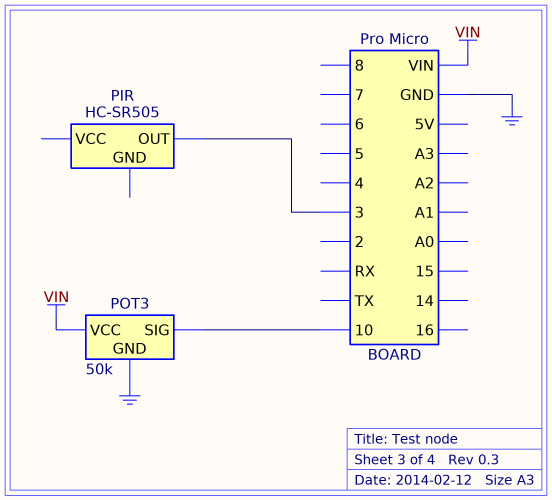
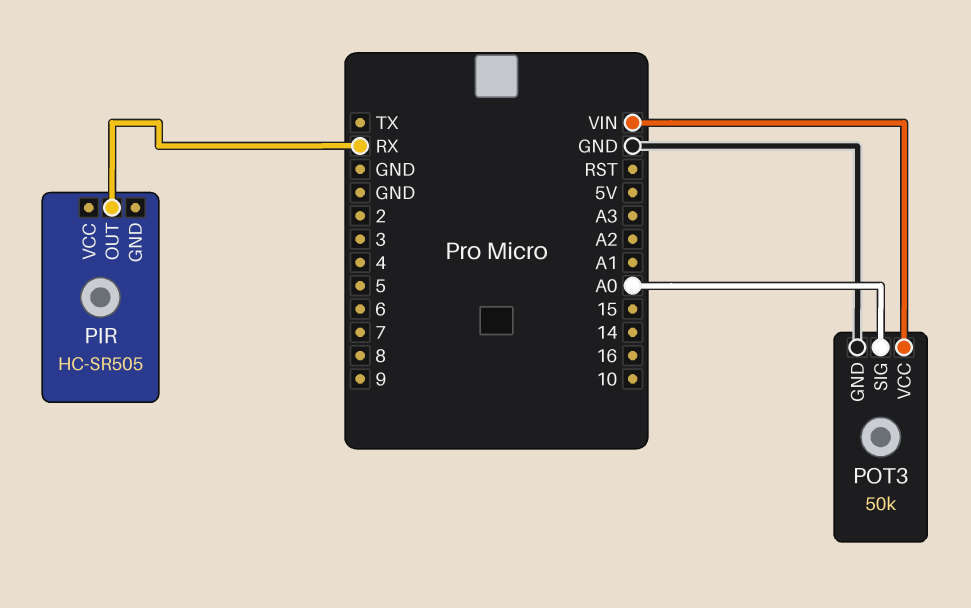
PIR pin OUT: 3 -> RX
POT3 pin SIG: 10 -> A0

